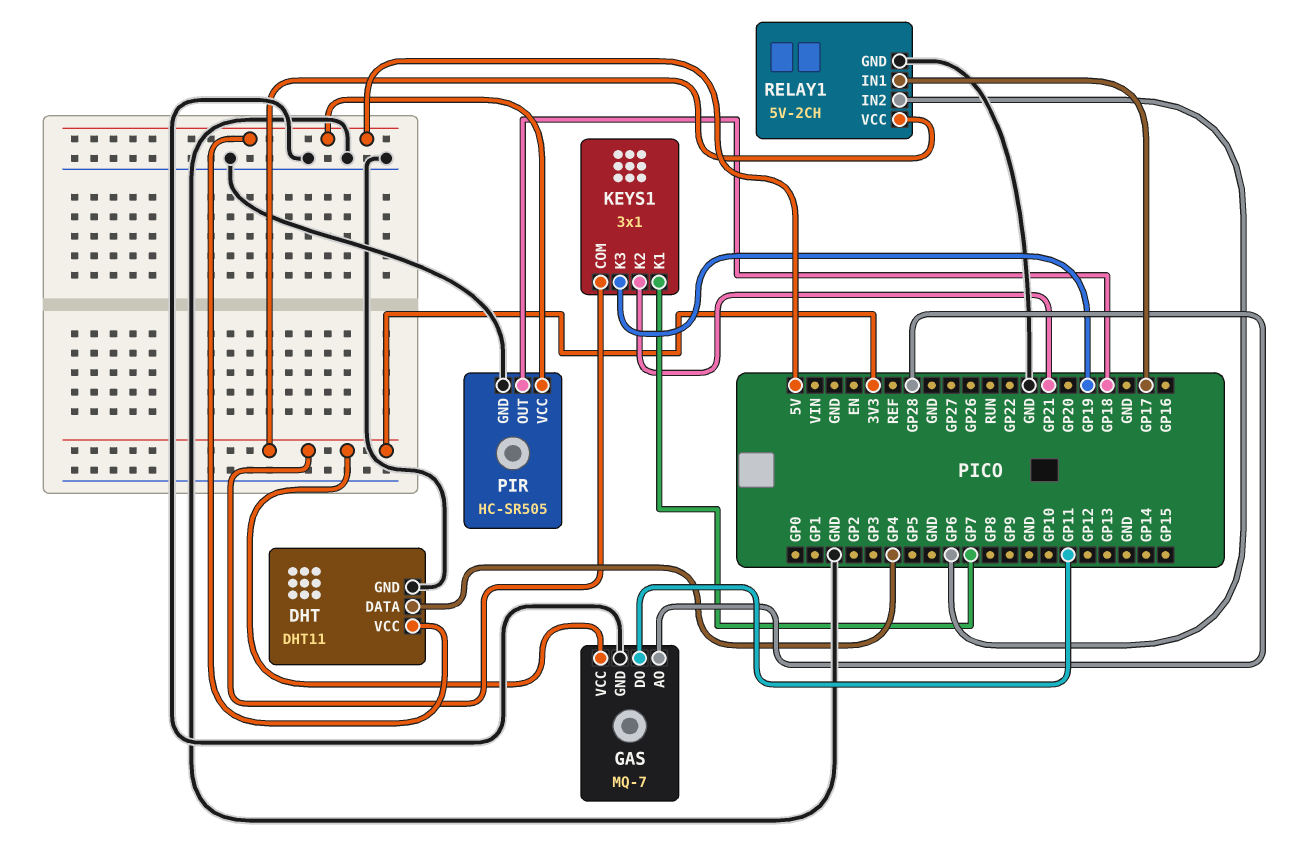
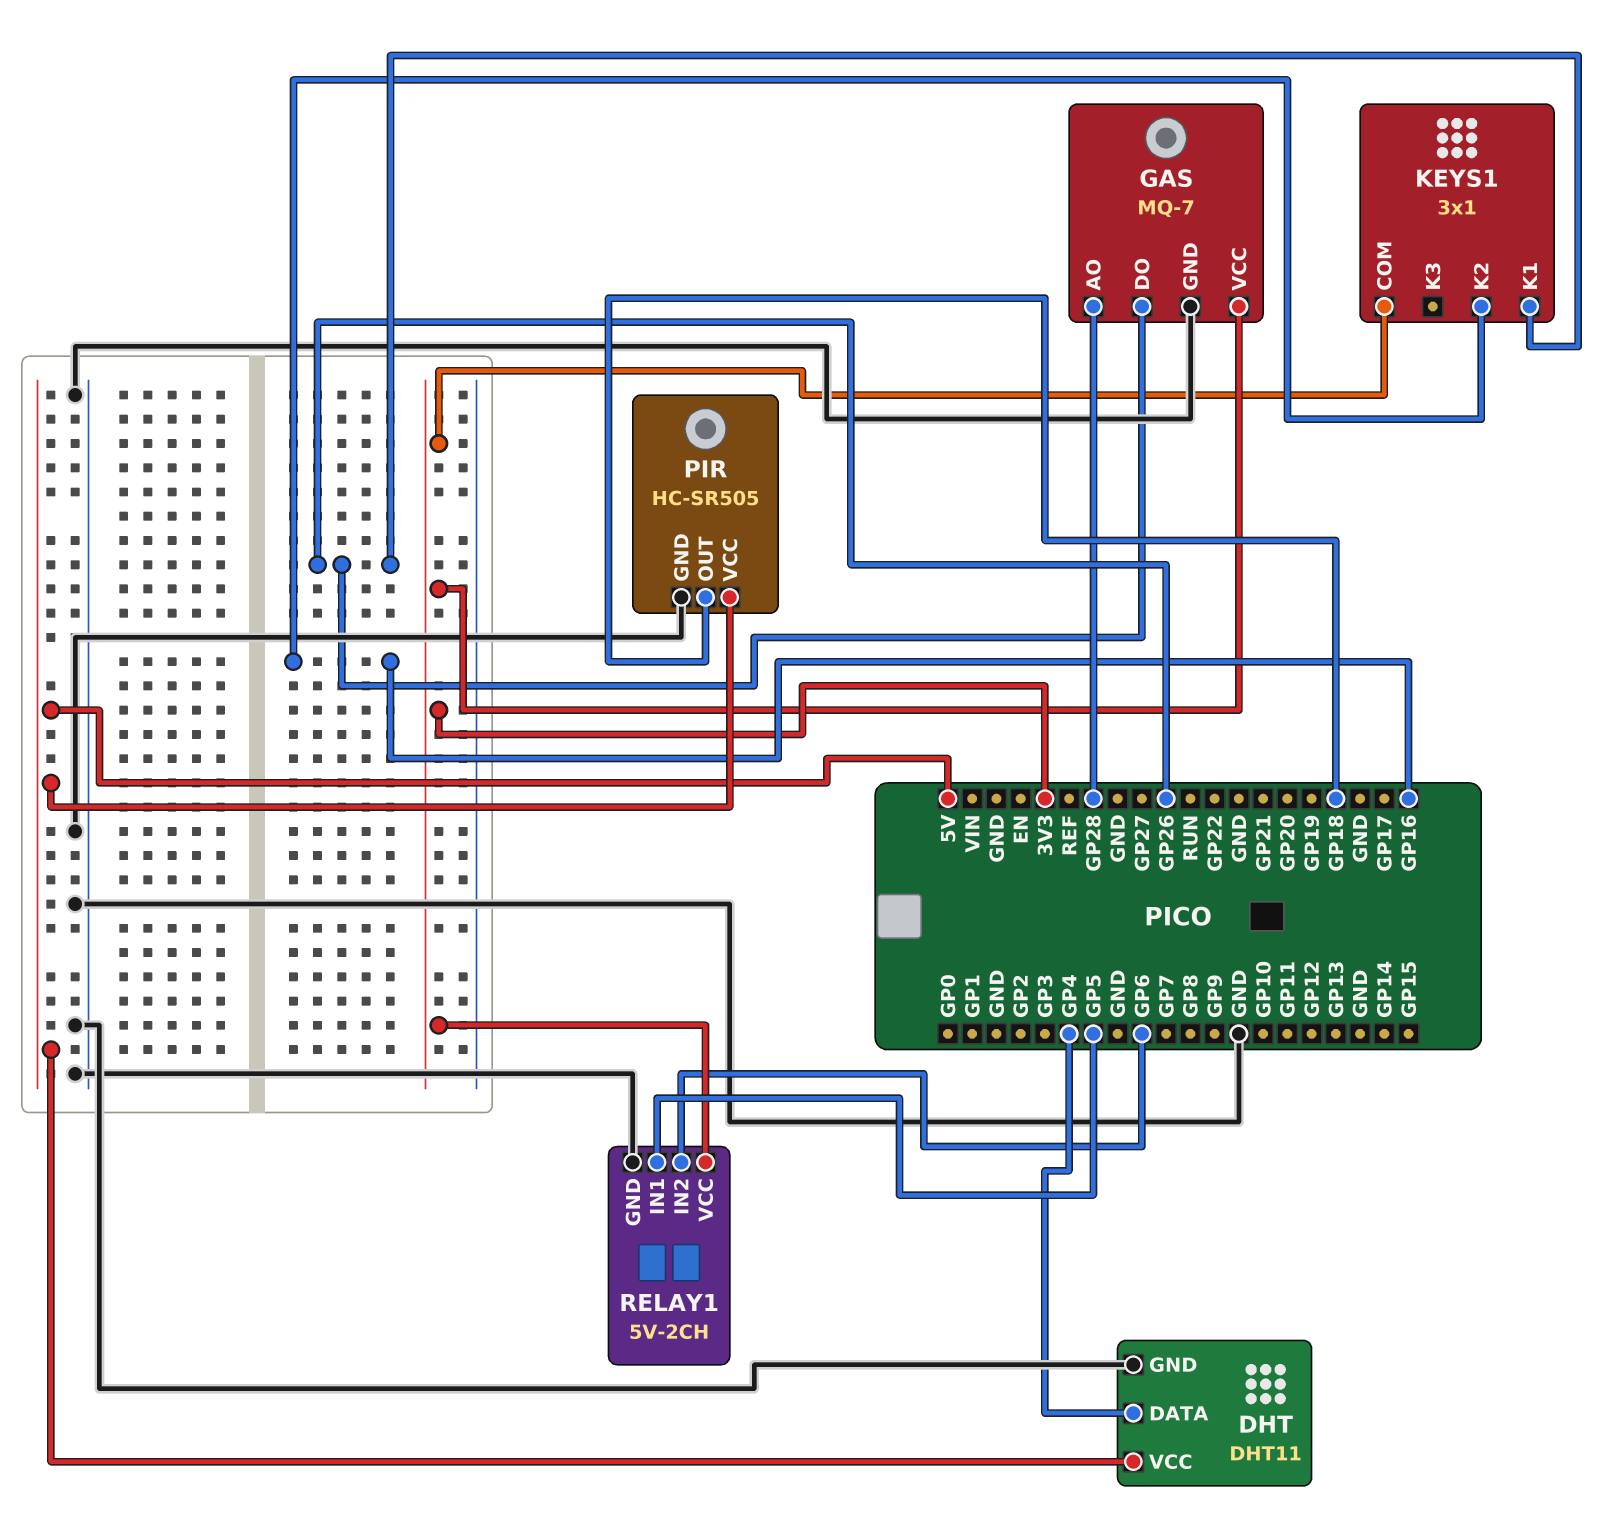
GAS pin DO: GP11 -> GP26
KEYS1 pin K1: GP7 -> GP26
KEYS1 pin K2: GP21 -> GP16
KEYS1 pin K3: GP19 -> none
RELAY1 pin IN1: GP17 -> GP5

